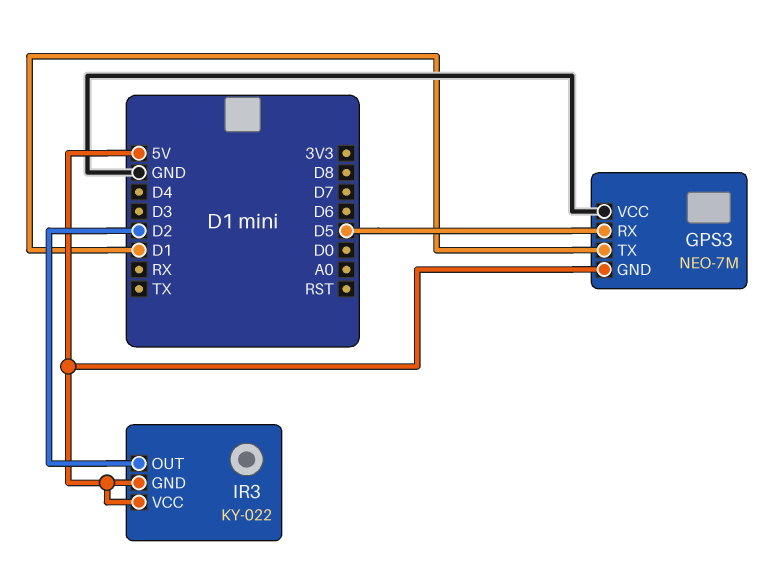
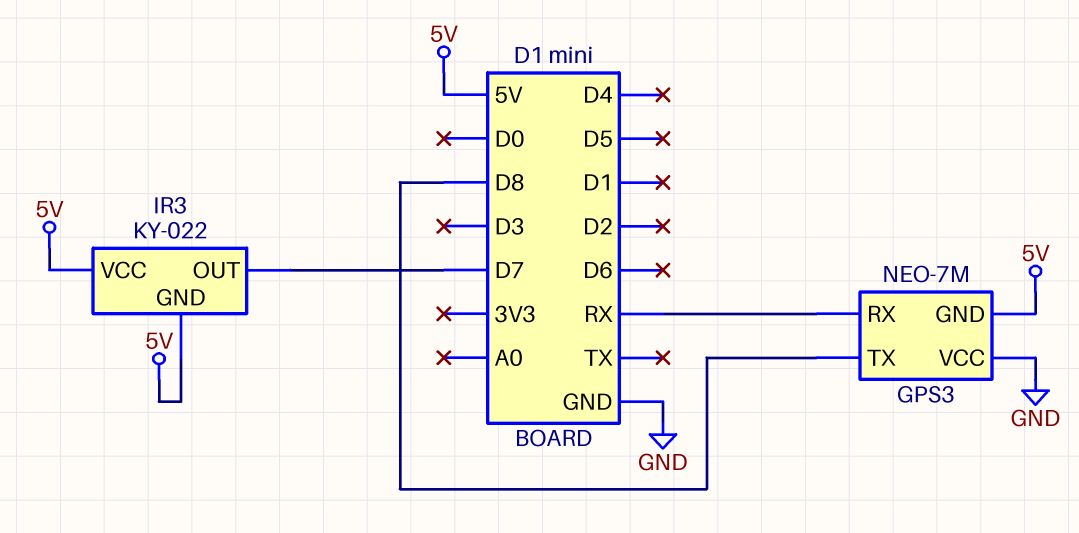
GPS3 pin RX: D5 -> RX
GPS3 pin TX: D1 -> D8
IR3 pin OUT: D2 -> D7

